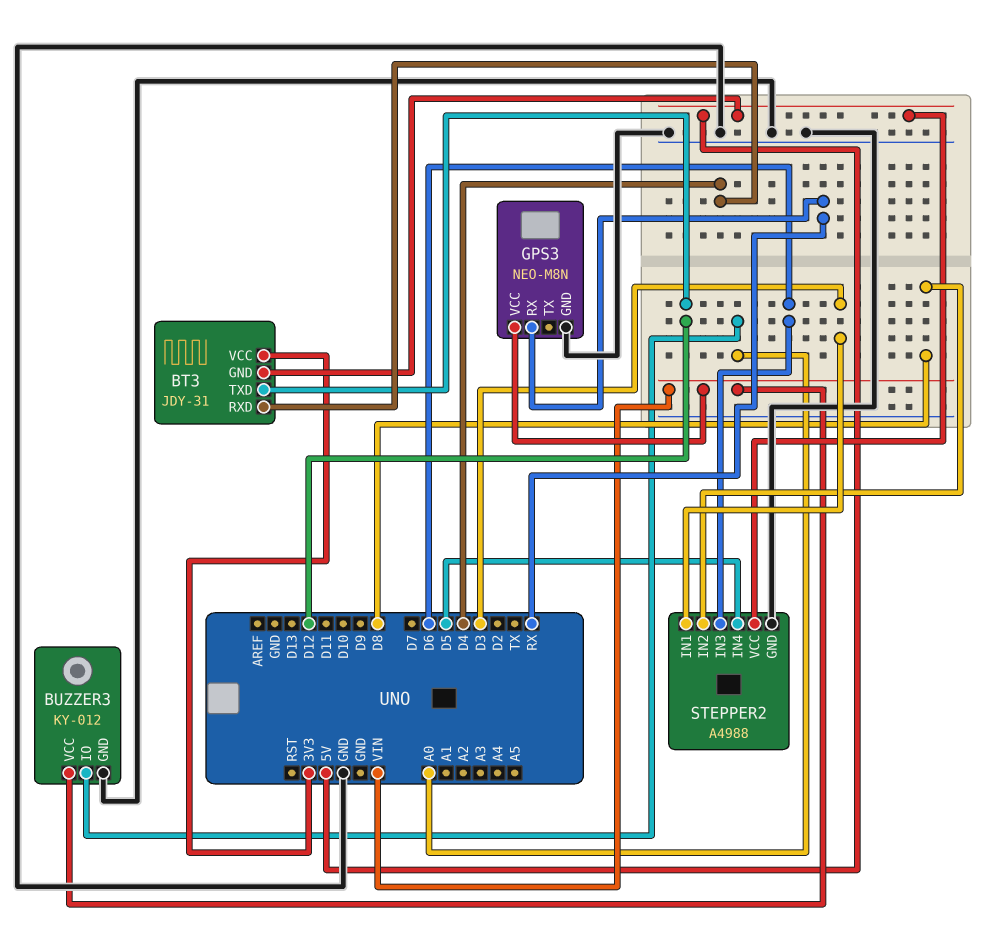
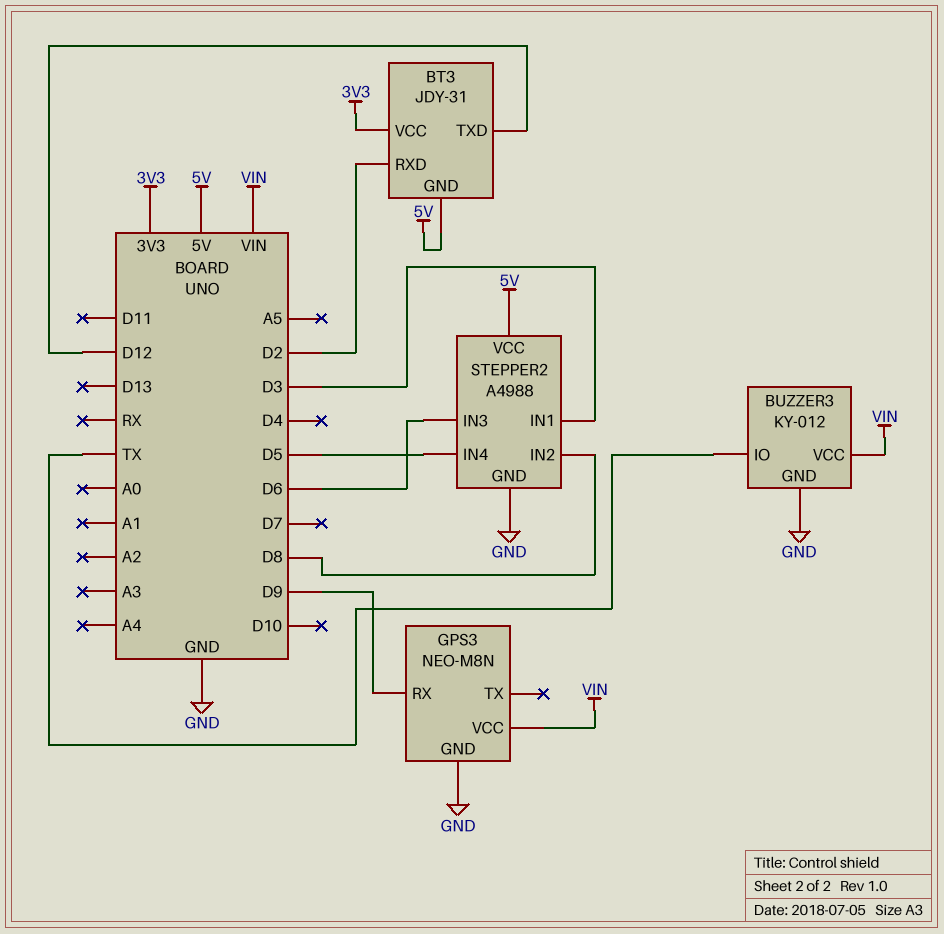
BT3 pin RXD: D4 -> D2
BUZZER3 pin IO: A0 -> TX
GPS3 pin RX: RX -> D9

